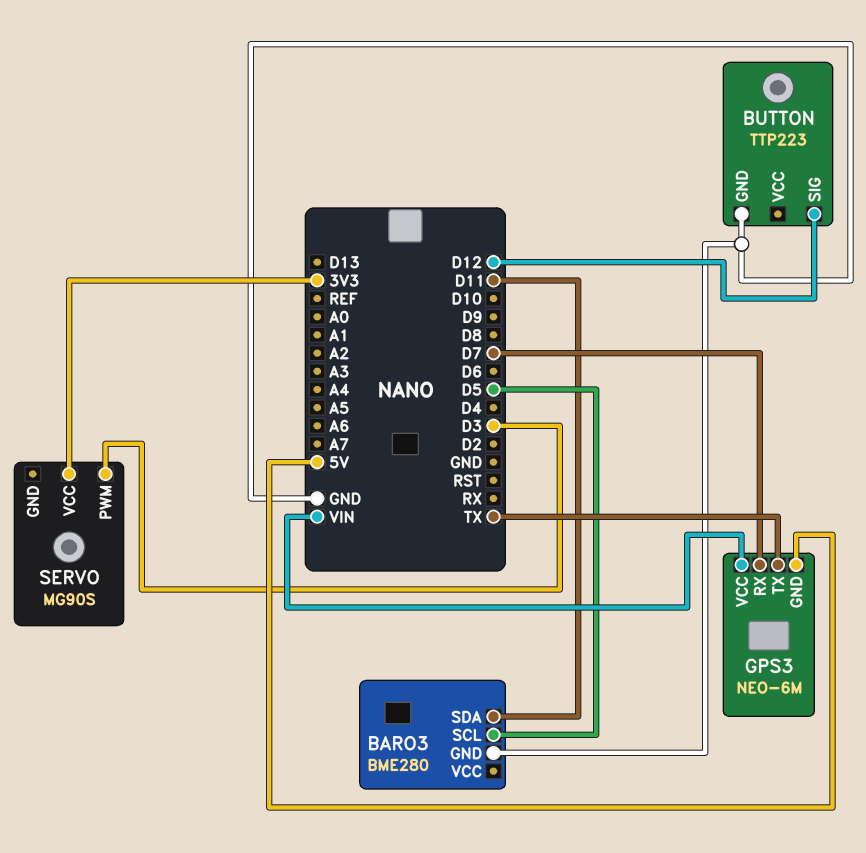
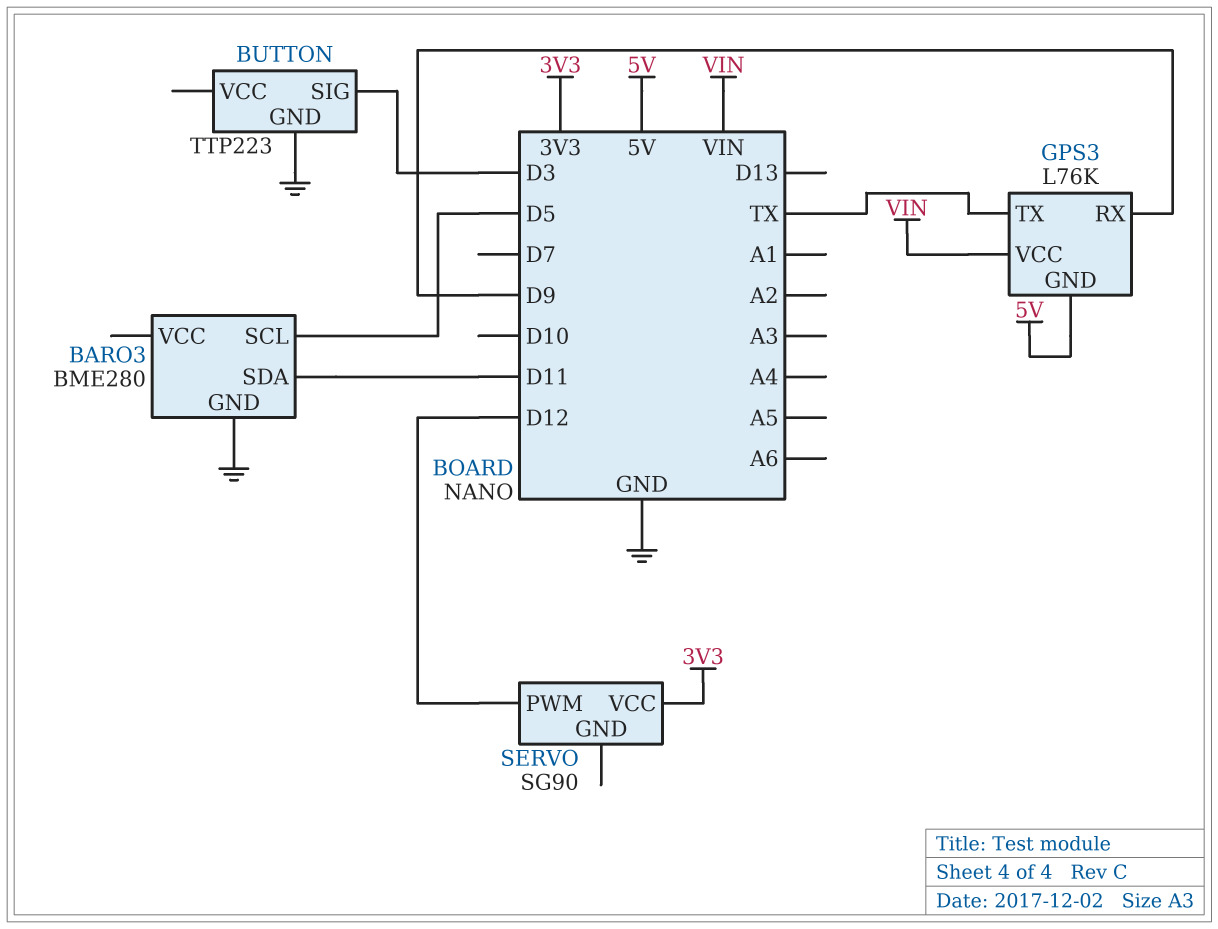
BUTTON pin SIG: D12 -> D3
GPS3: NEO-6M -> L76K
GPS3 pin RX: D7 -> D9
SERVO: MG90S -> SG90
SERVO pin PWM: D3 -> D12

